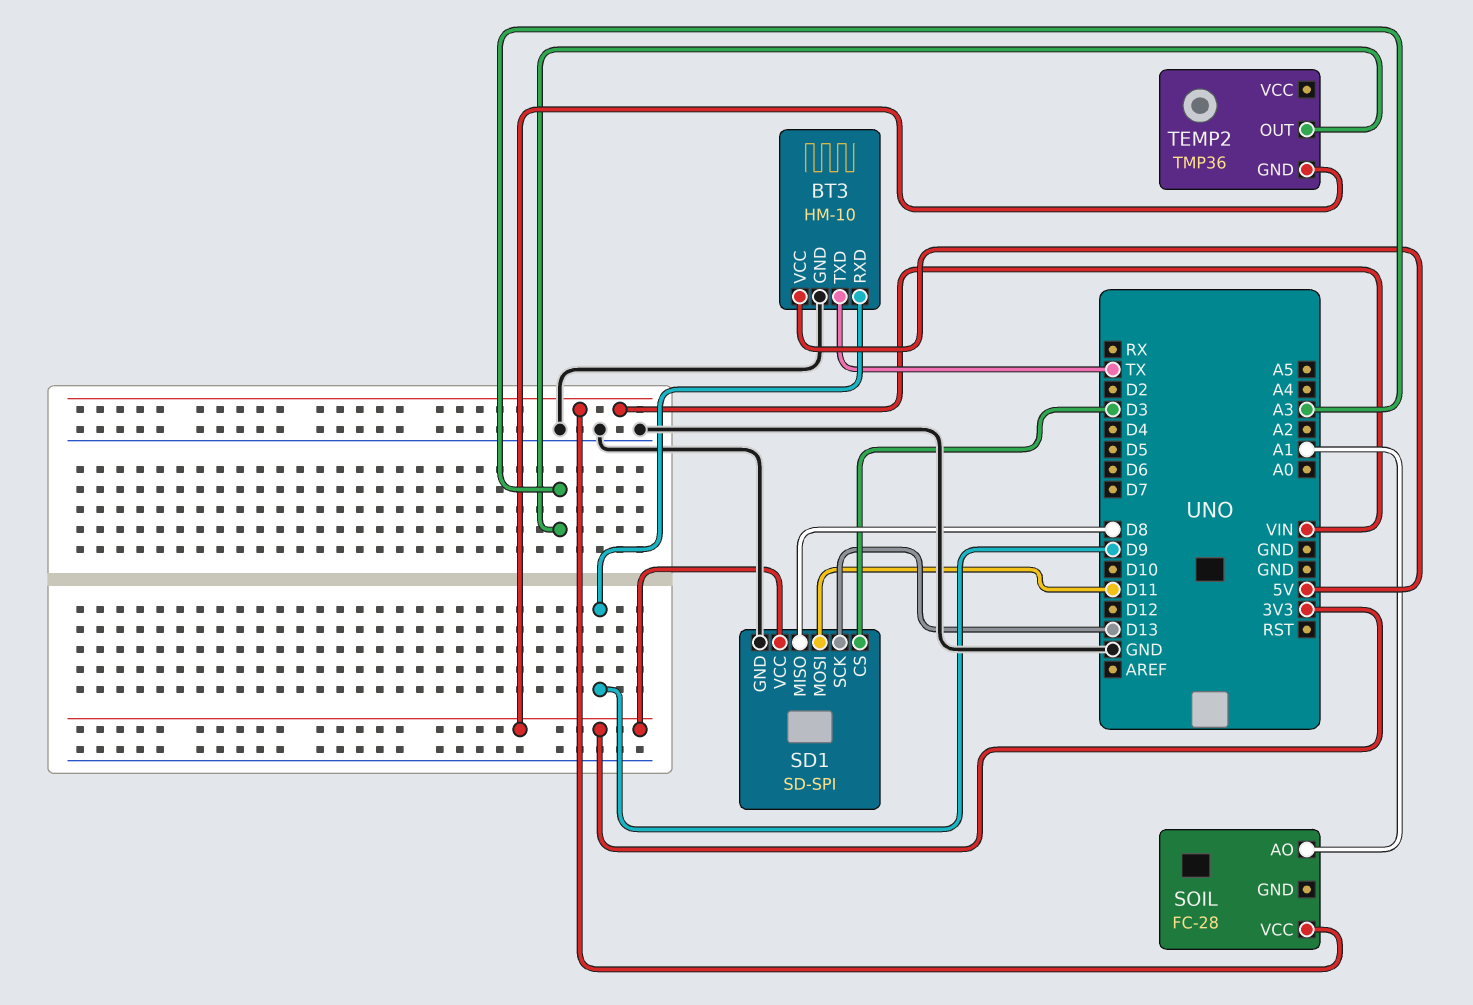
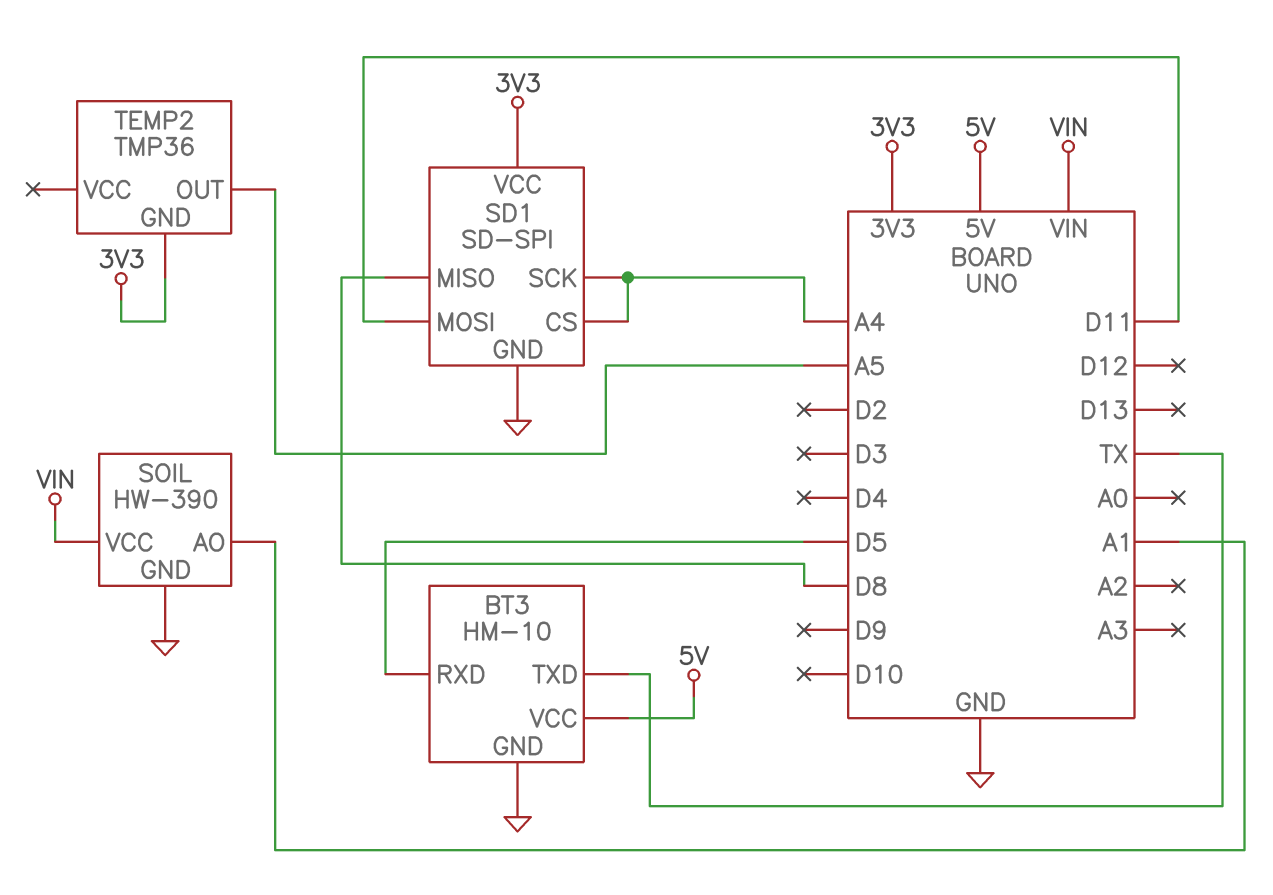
BT3 pin RXD: D9 -> D5
SD1 pin CS: D3 -> A4
SD1 pin SCK: D13 -> A4
SOIL: FC-28 -> HW-390
SOIL pin GND: none -> GND
TEMP2 pin OUT: A3 -> A5

